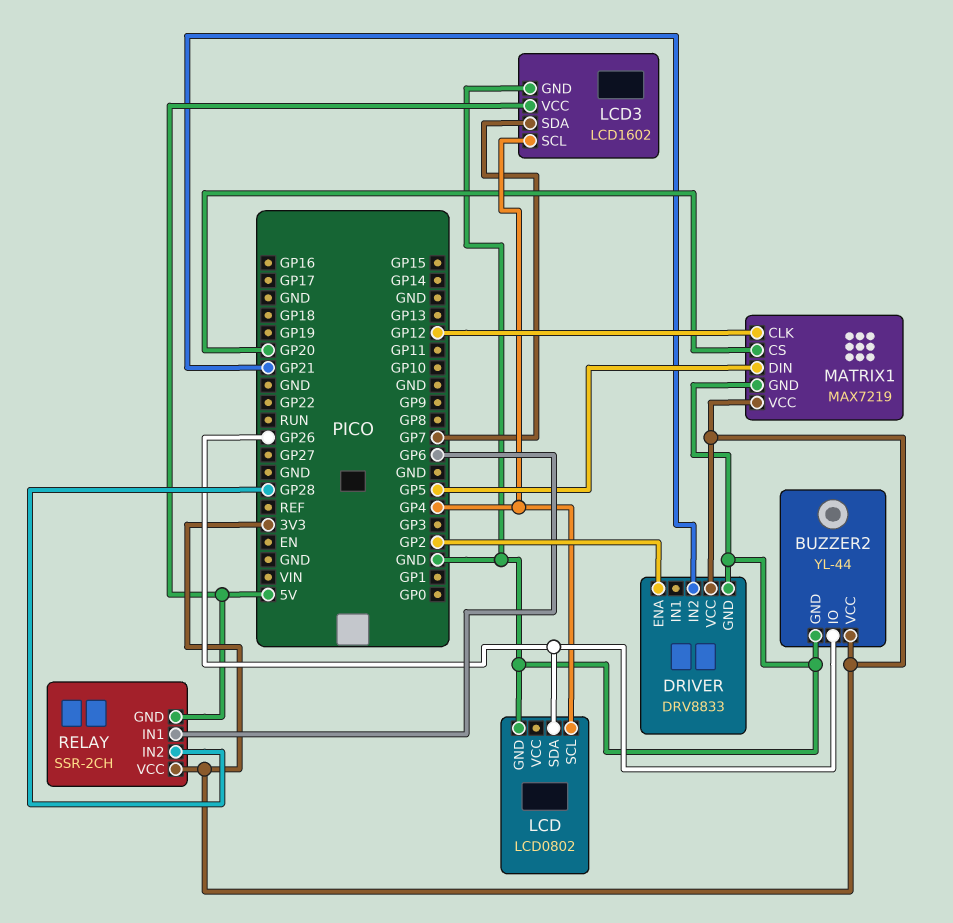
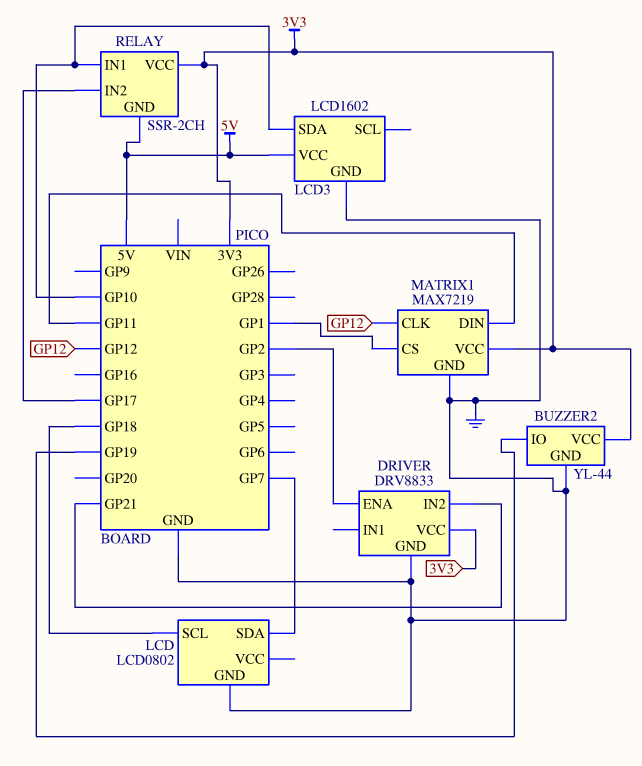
BUZZER2 pin IO: GP26 -> GP19
LCD pin SCL: GP4 -> GP18
LCD pin SDA: GP26 -> GP7
LCD3 pin SCL: GP4 -> none
LCD3 pin SDA: GP7 -> GP10
MATRIX1 pin CS: GP20 -> GP1
MATRIX1 pin DIN: GP5 -> GP11
RELAY pin IN1: GP6 -> GP10
RELAY pin IN2: GP28 -> GP17

